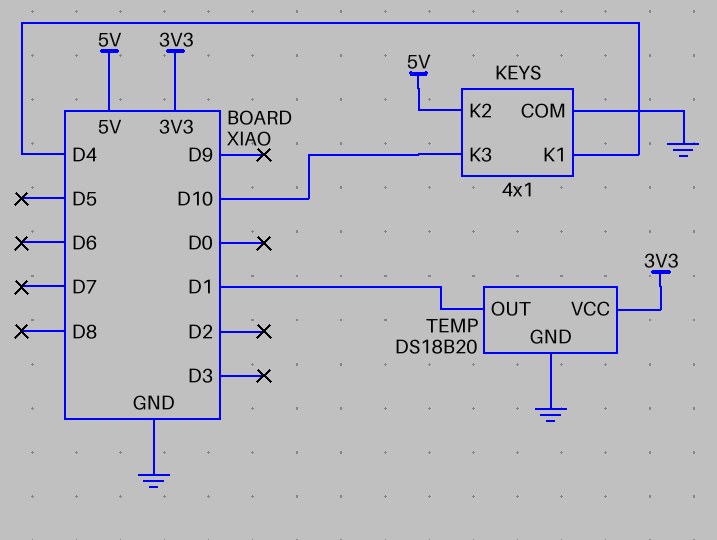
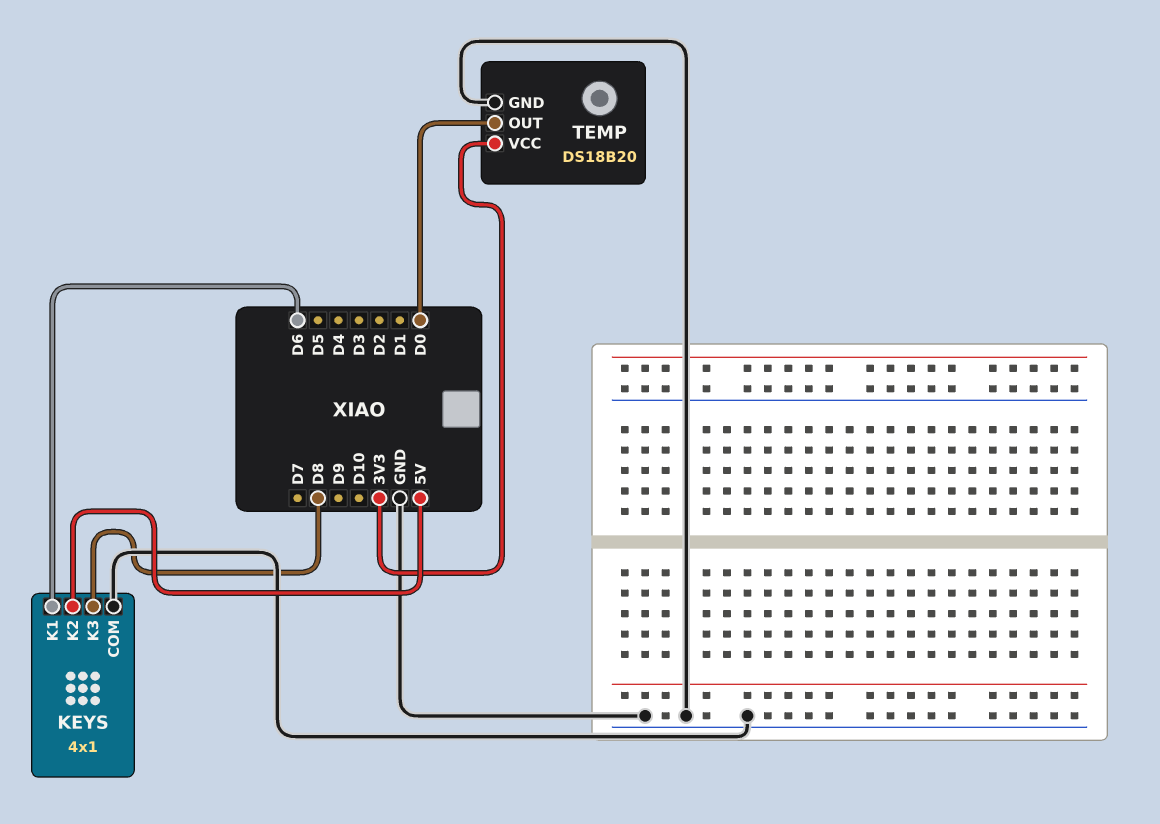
KEYS pin K1: D4 -> D6
KEYS pin K3: D10 -> D8
TEMP pin OUT: D1 -> D0

